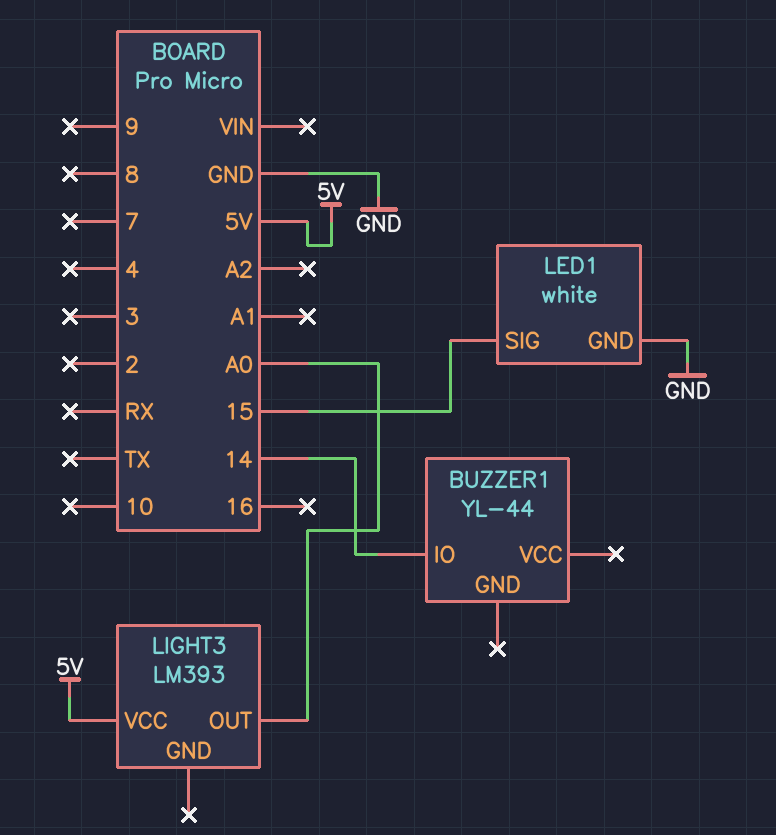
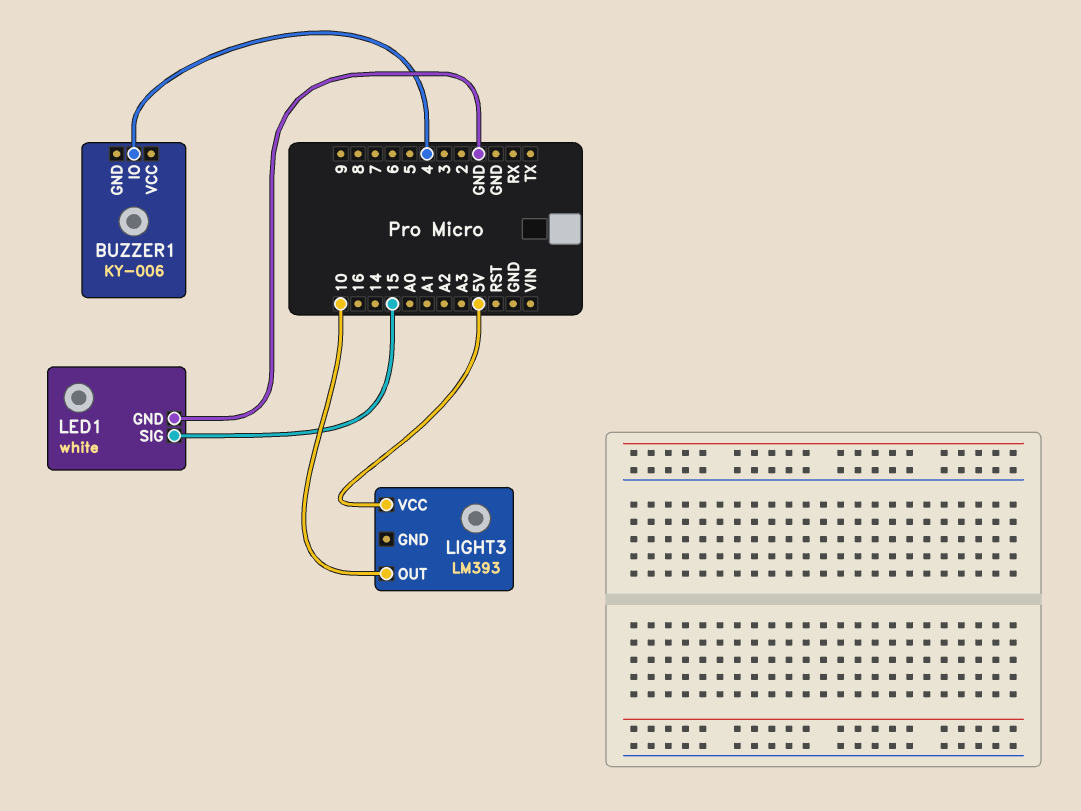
BUZZER1: YL-44 -> KY-006
BUZZER1 pin IO: 14 -> 4
LIGHT3 pin OUT: A0 -> 10

